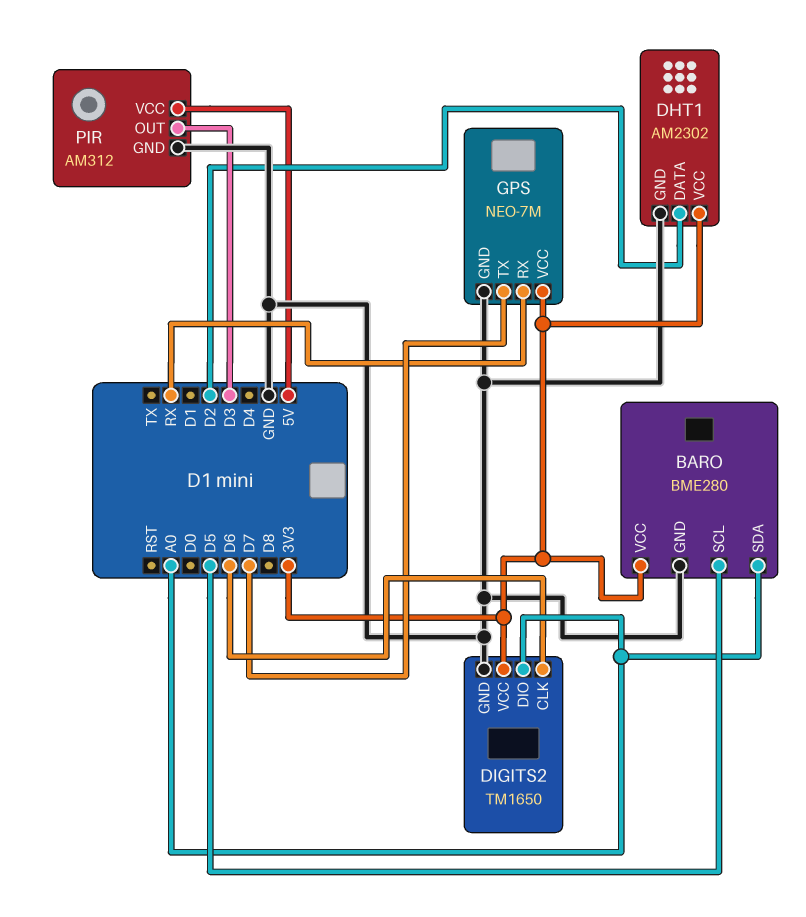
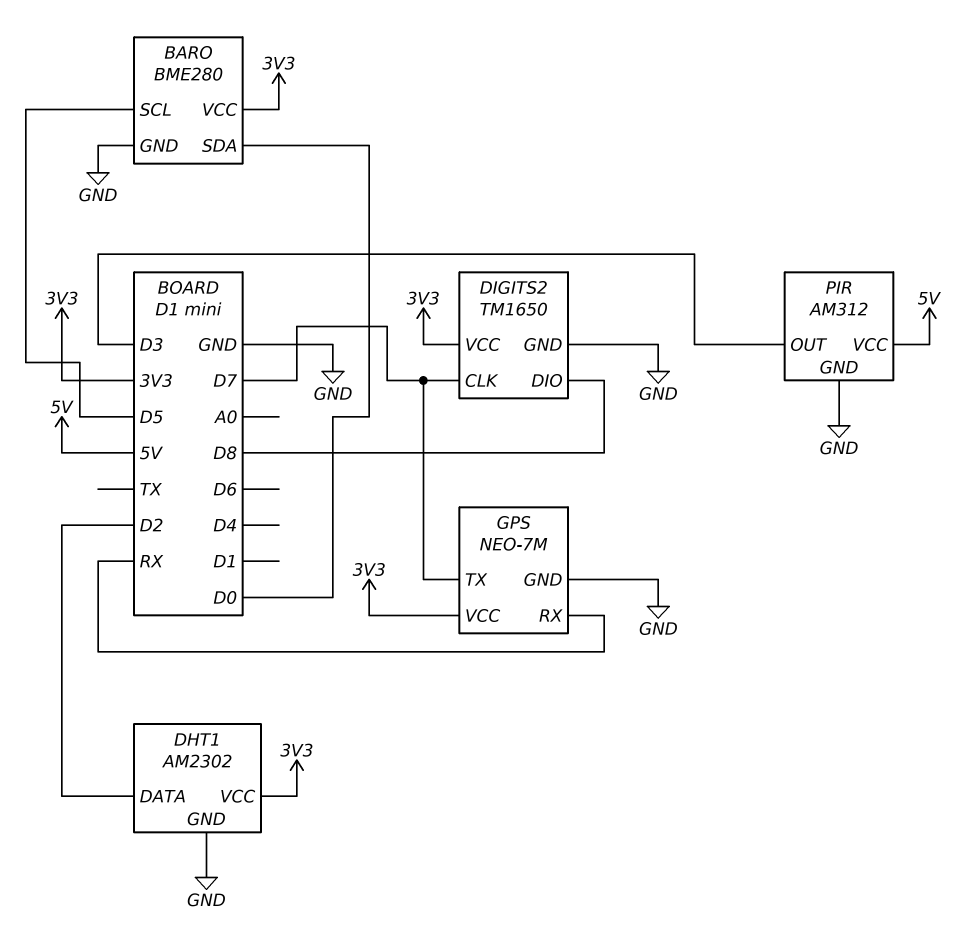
BARO pin SDA: A0 -> D0
DIGITS2 pin CLK: D6 -> D7
DIGITS2 pin DIO: A0 -> D8

